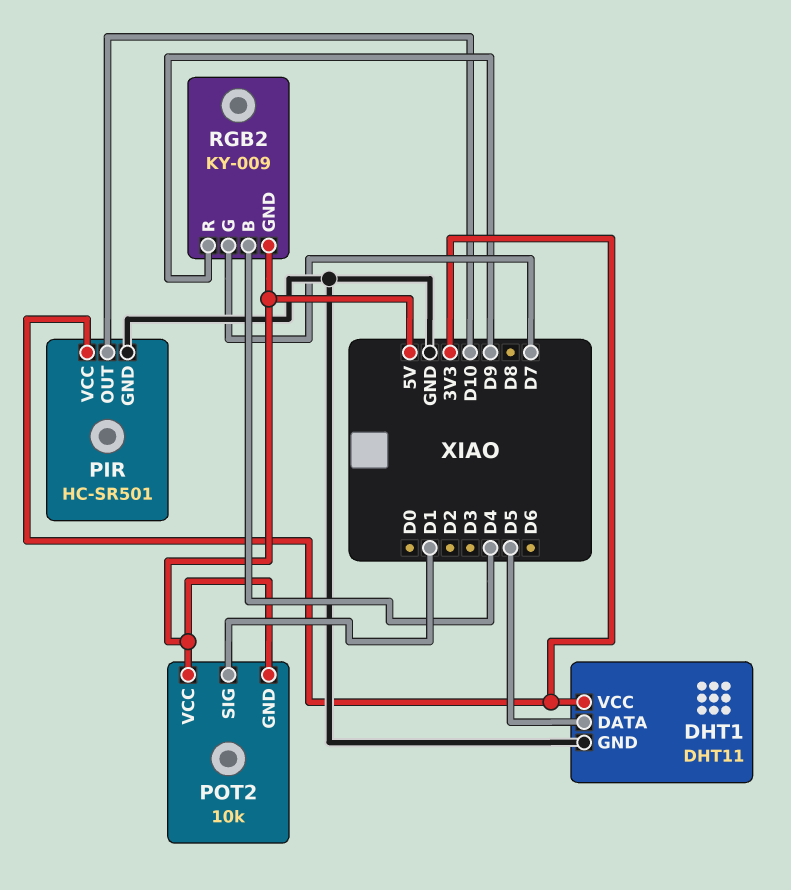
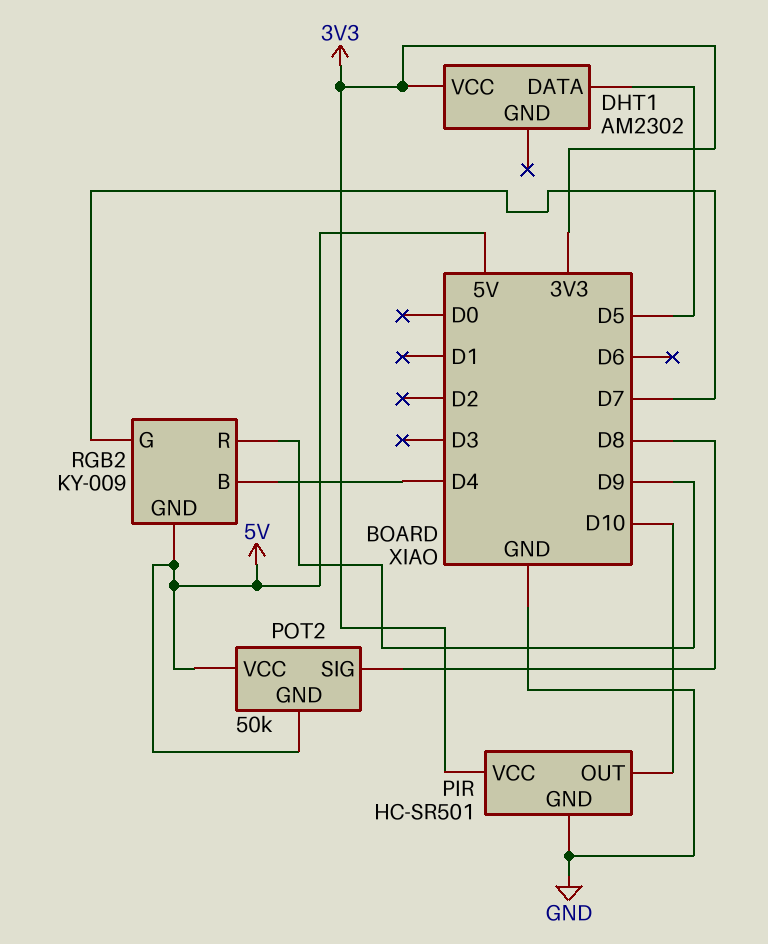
DHT1: DHT11 -> AM2302
DHT1 pin GND: GND -> none
POT2: 10k -> 50k
POT2 pin SIG: D1 -> D8

